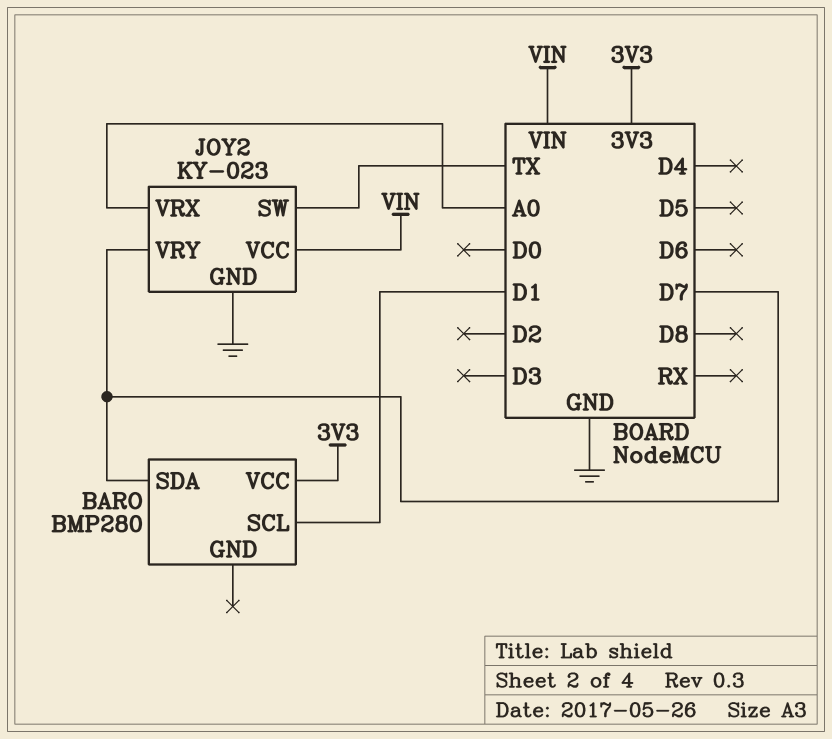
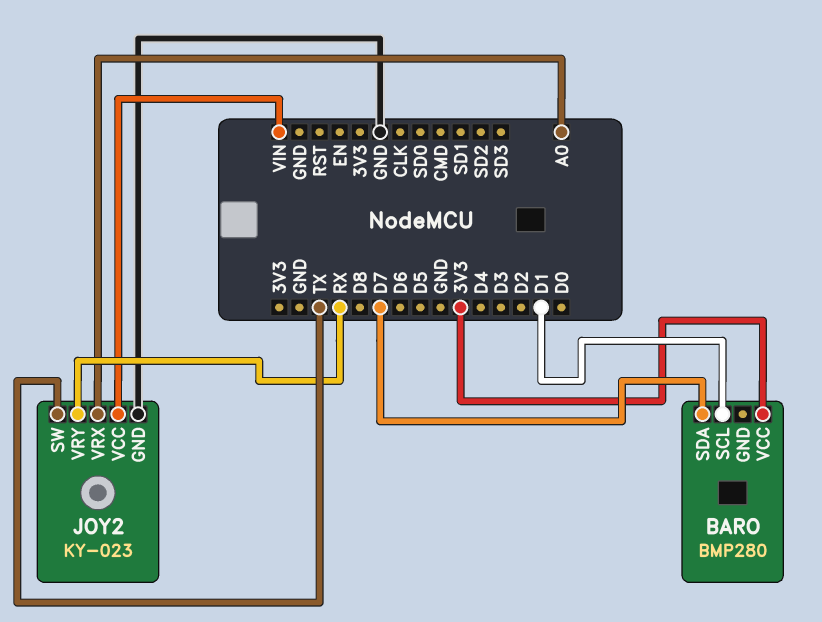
JOY2 pin VRY: D7 -> RX

